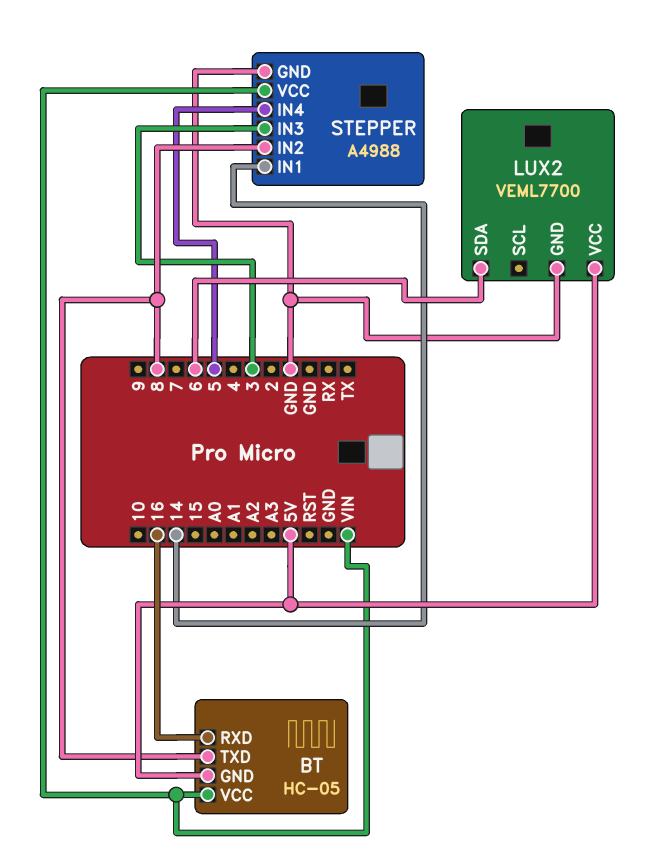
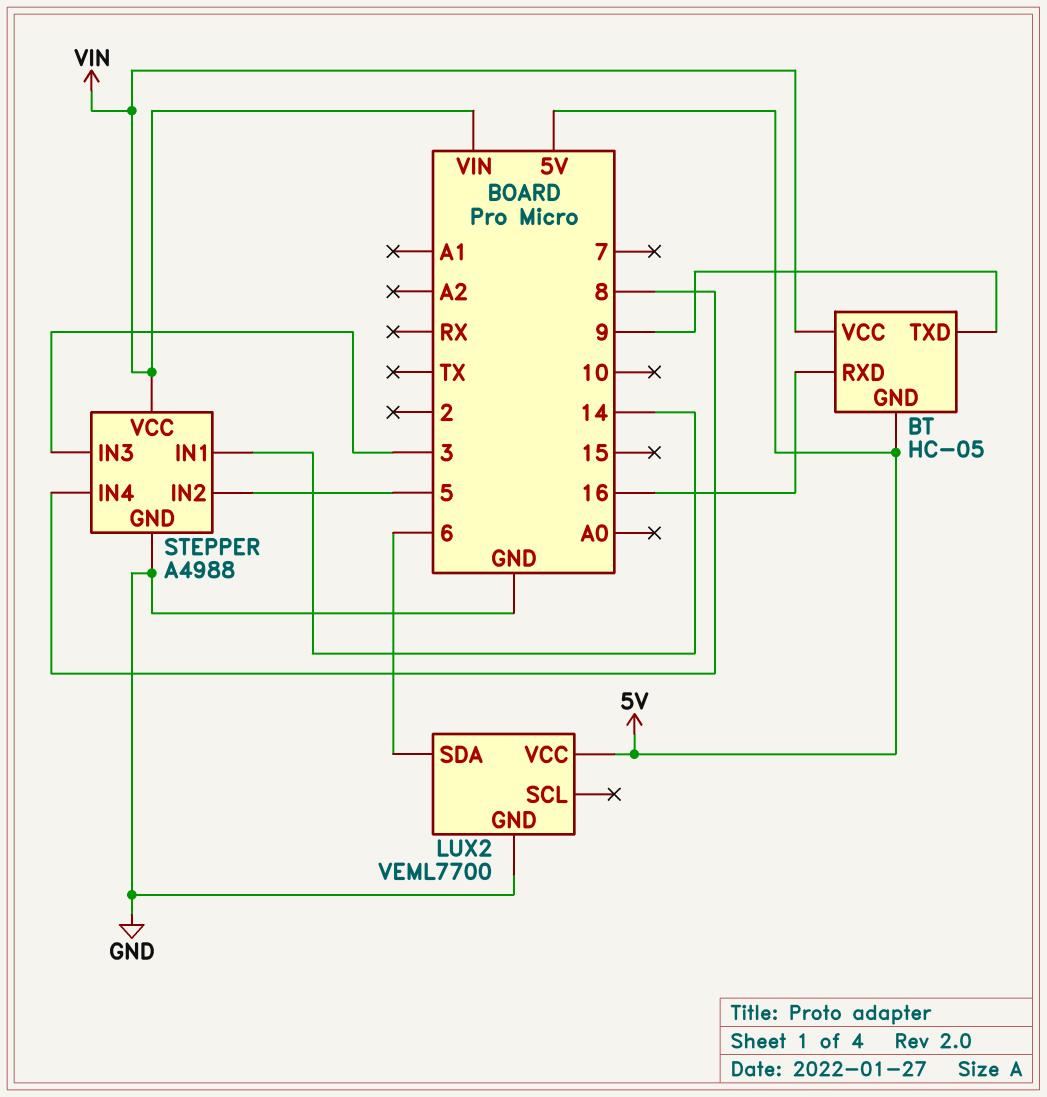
BT pin TXD: 8 -> 9
STEPPER pin IN2: 8 -> 5
STEPPER pin IN4: 5 -> 8

